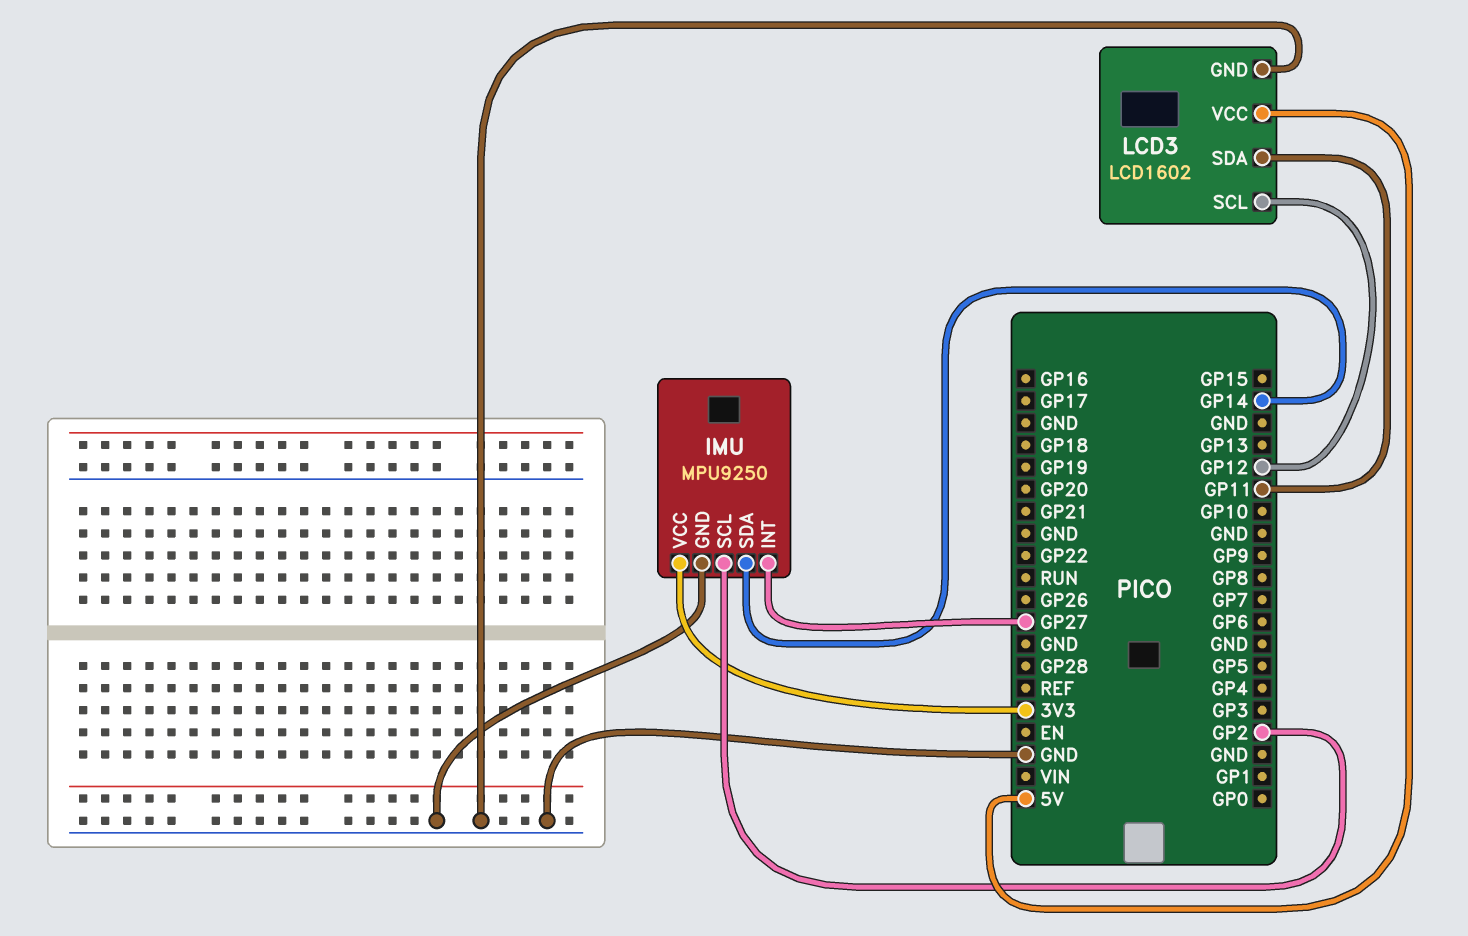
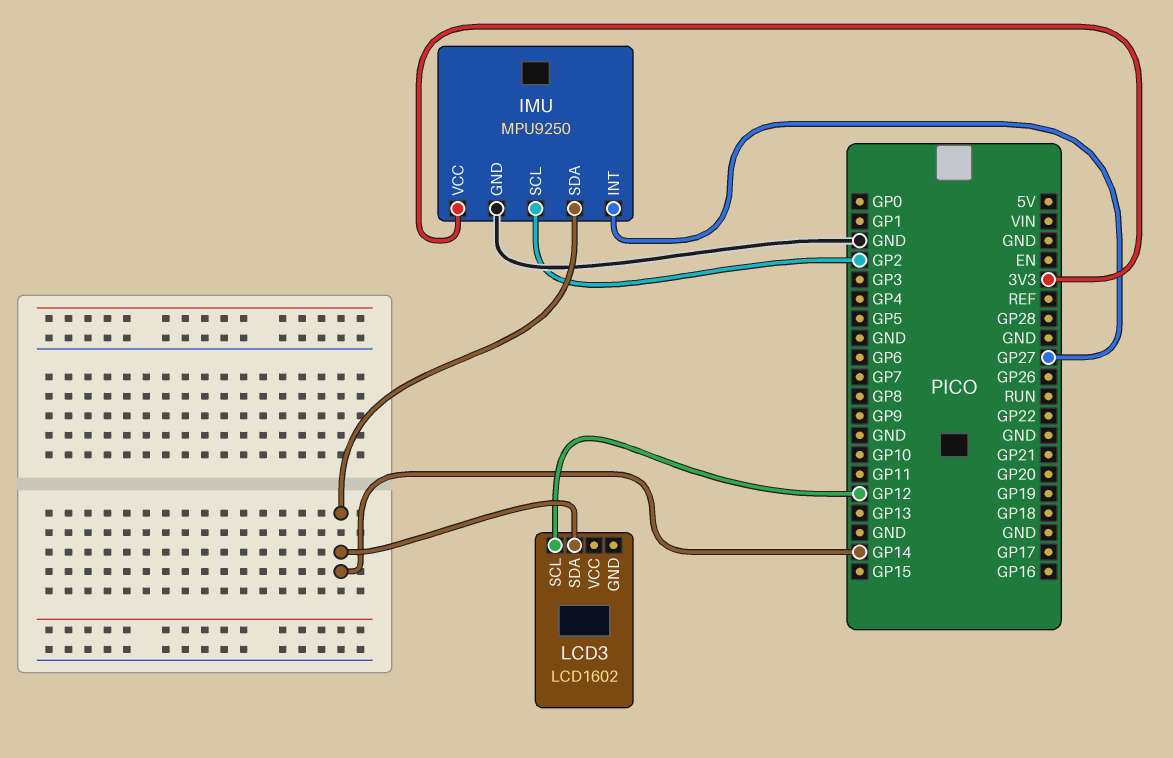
LCD3 pin GND: GND -> none
LCD3 pin SDA: GP11 -> GP14
LCD3 pin VCC: 5V -> none

